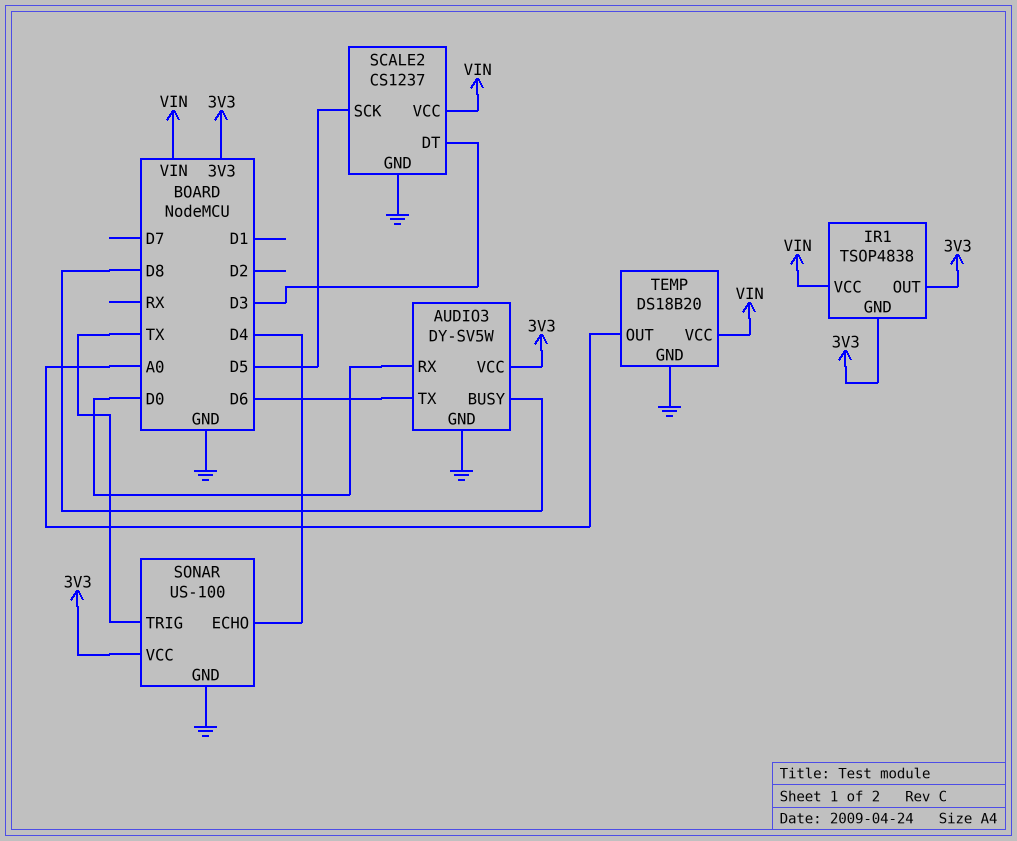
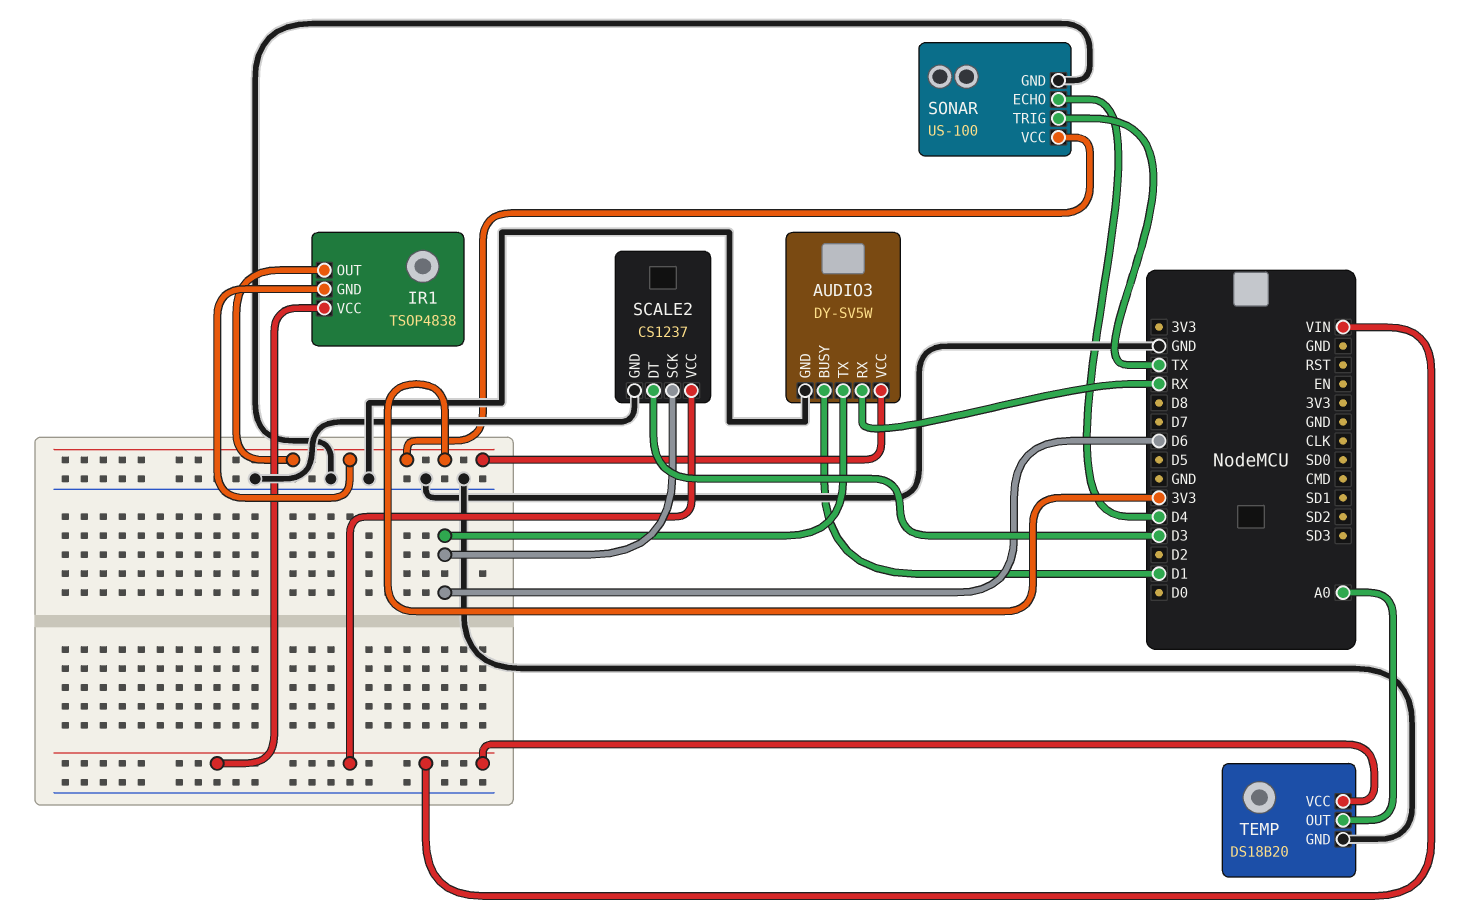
AUDIO3 pin BUSY: D8 -> D1
AUDIO3 pin RX: D0 -> RX
SCALE2 pin SCK: D5 -> D6

